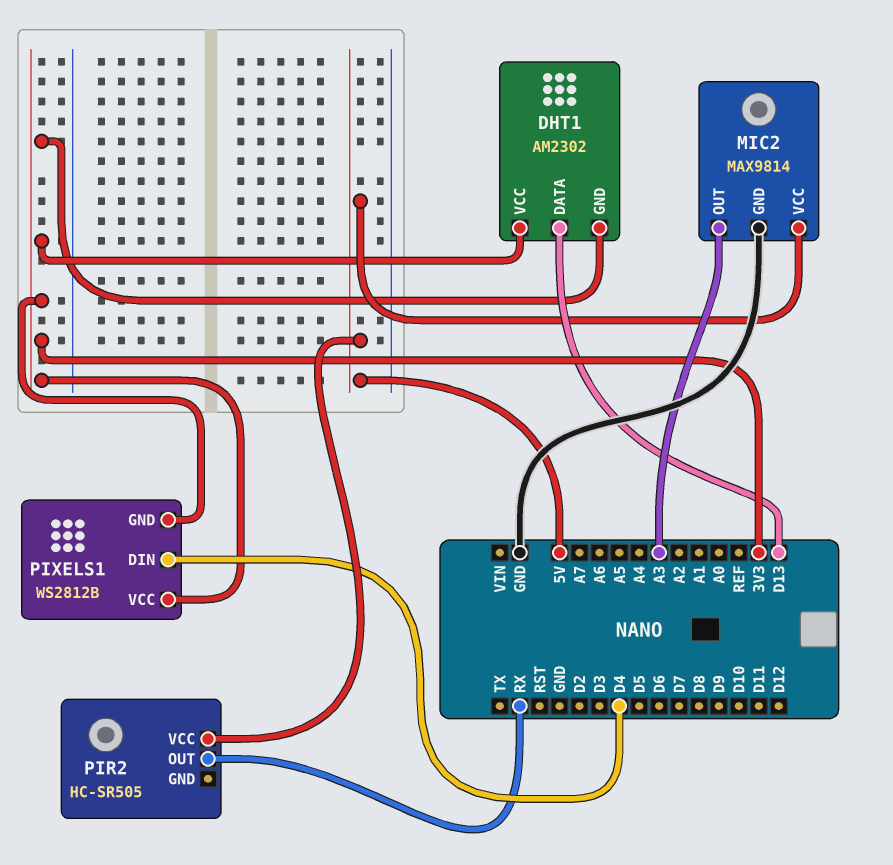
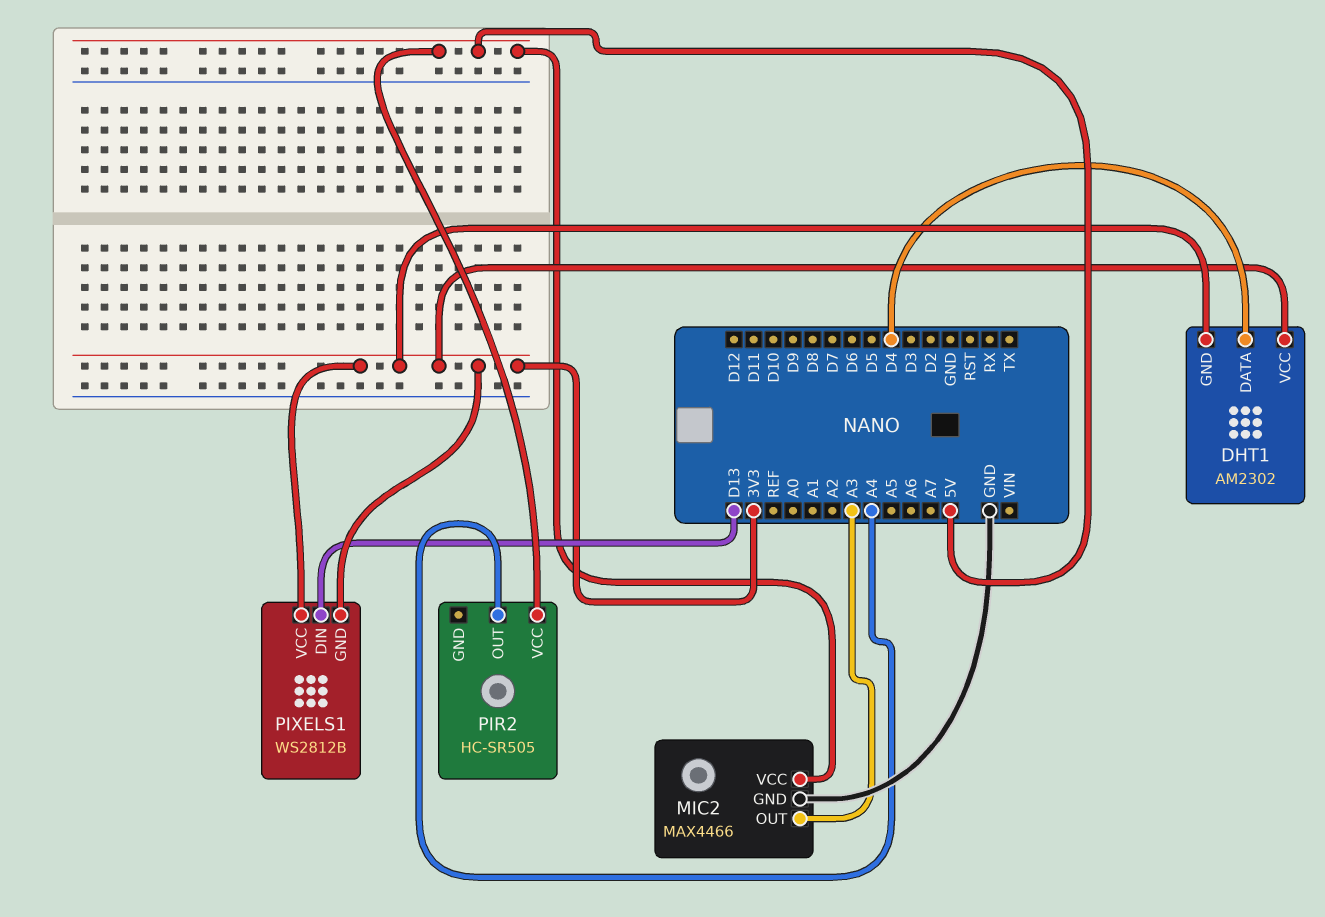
DHT1 pin DATA: D13 -> D4
MIC2: MAX9814 -> MAX4466
PIR2 pin OUT: RX -> A4
PIXELS1 pin DIN: D4 -> D13

